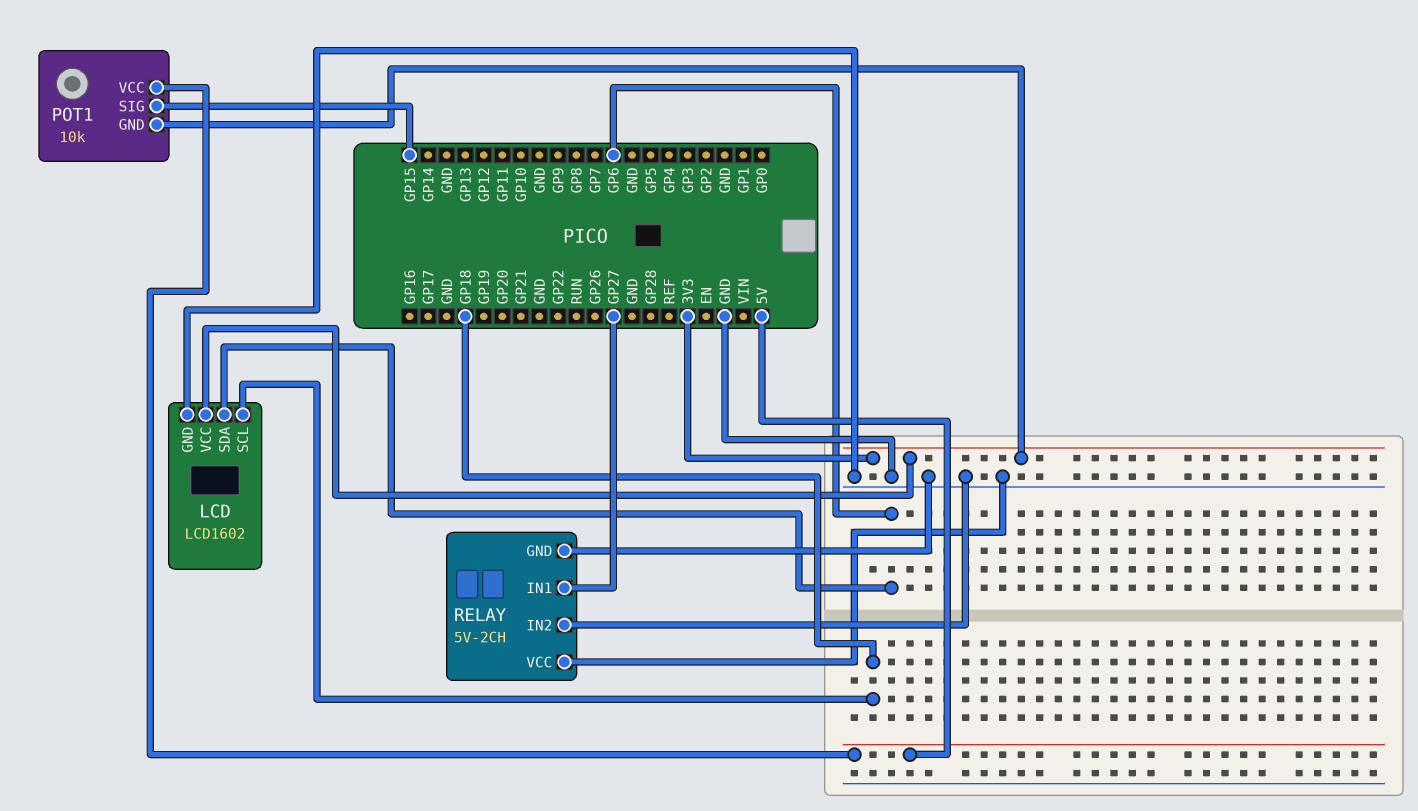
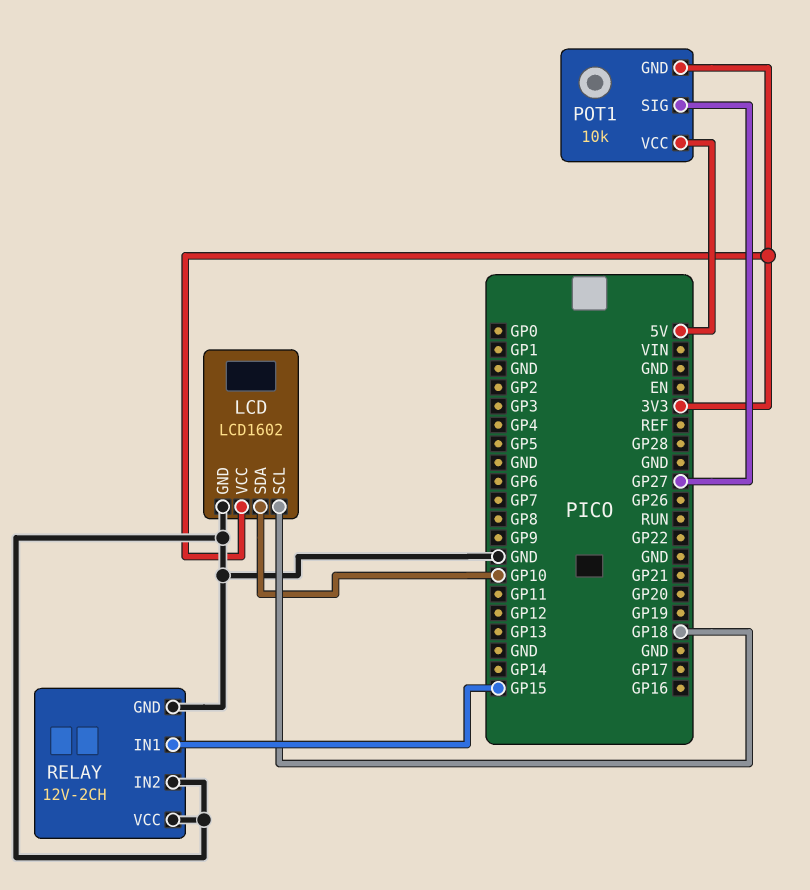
LCD pin SDA: GP6 -> GP10
POT1 pin SIG: GP15 -> GP27
RELAY: 5V-2CH -> 12V-2CH
RELAY pin IN1: GP27 -> GP15

